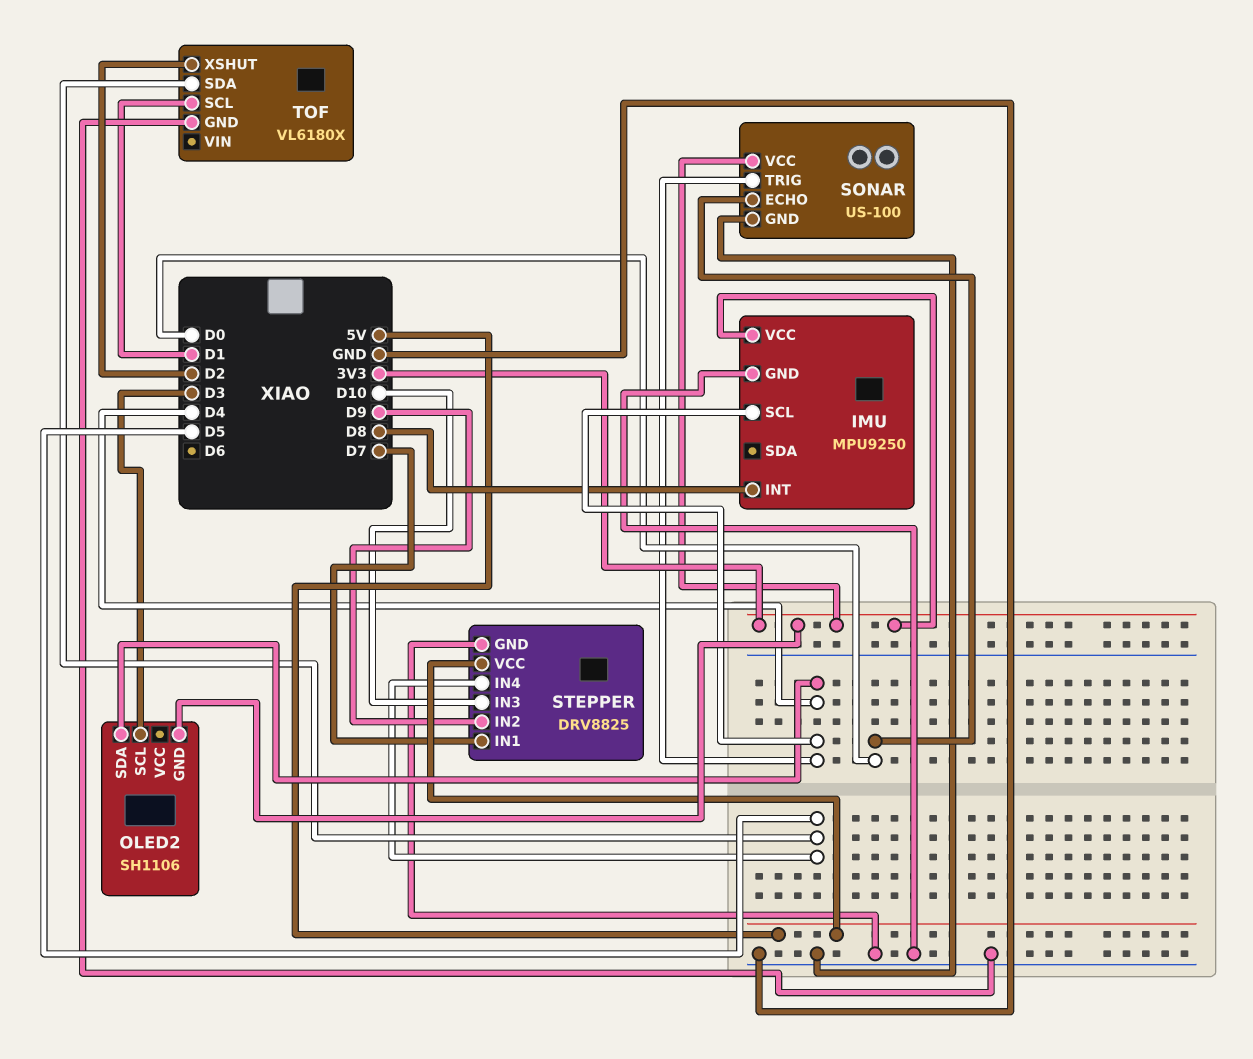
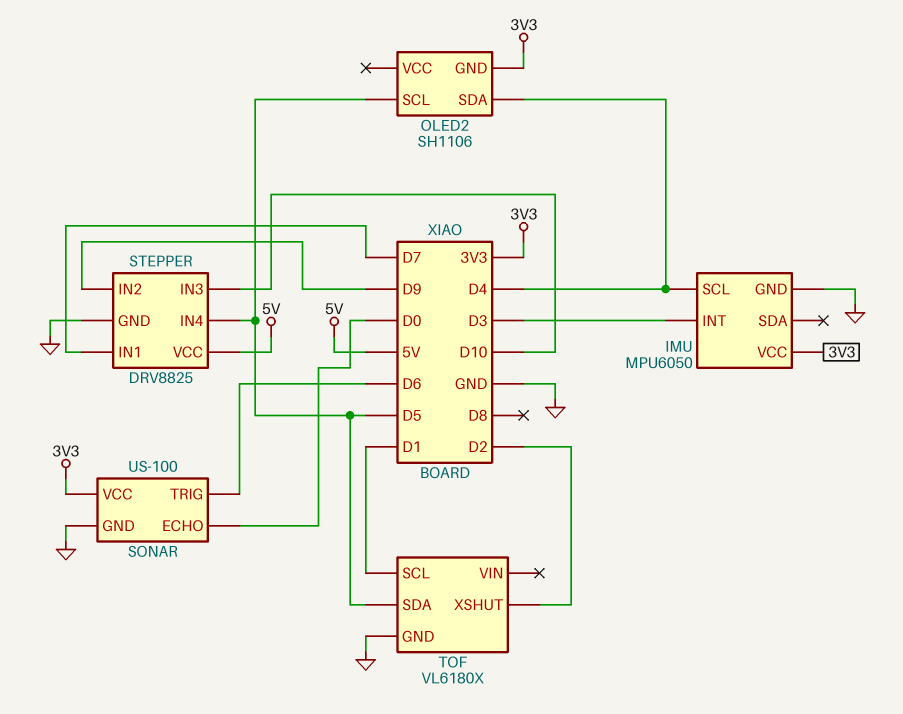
IMU: MPU9250 -> MPU6050
IMU pin INT: D8 -> D3
OLED2 pin SCL: D3 -> D5
SONAR pin TRIG: D4 -> D6

